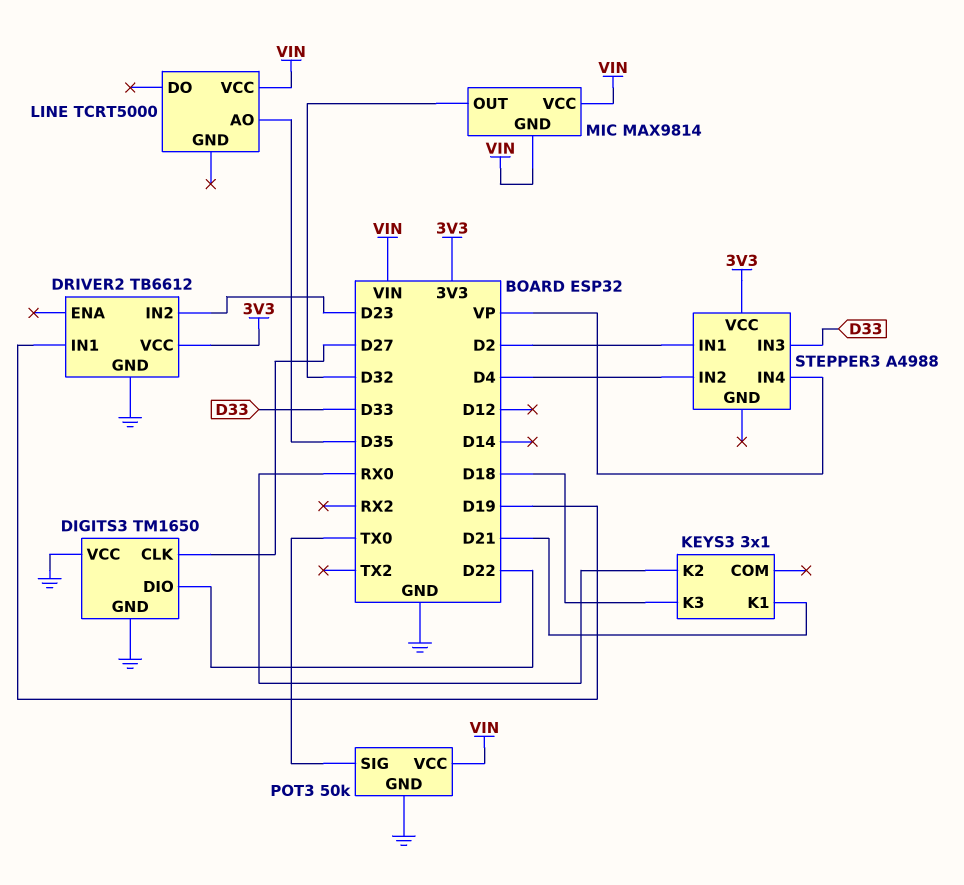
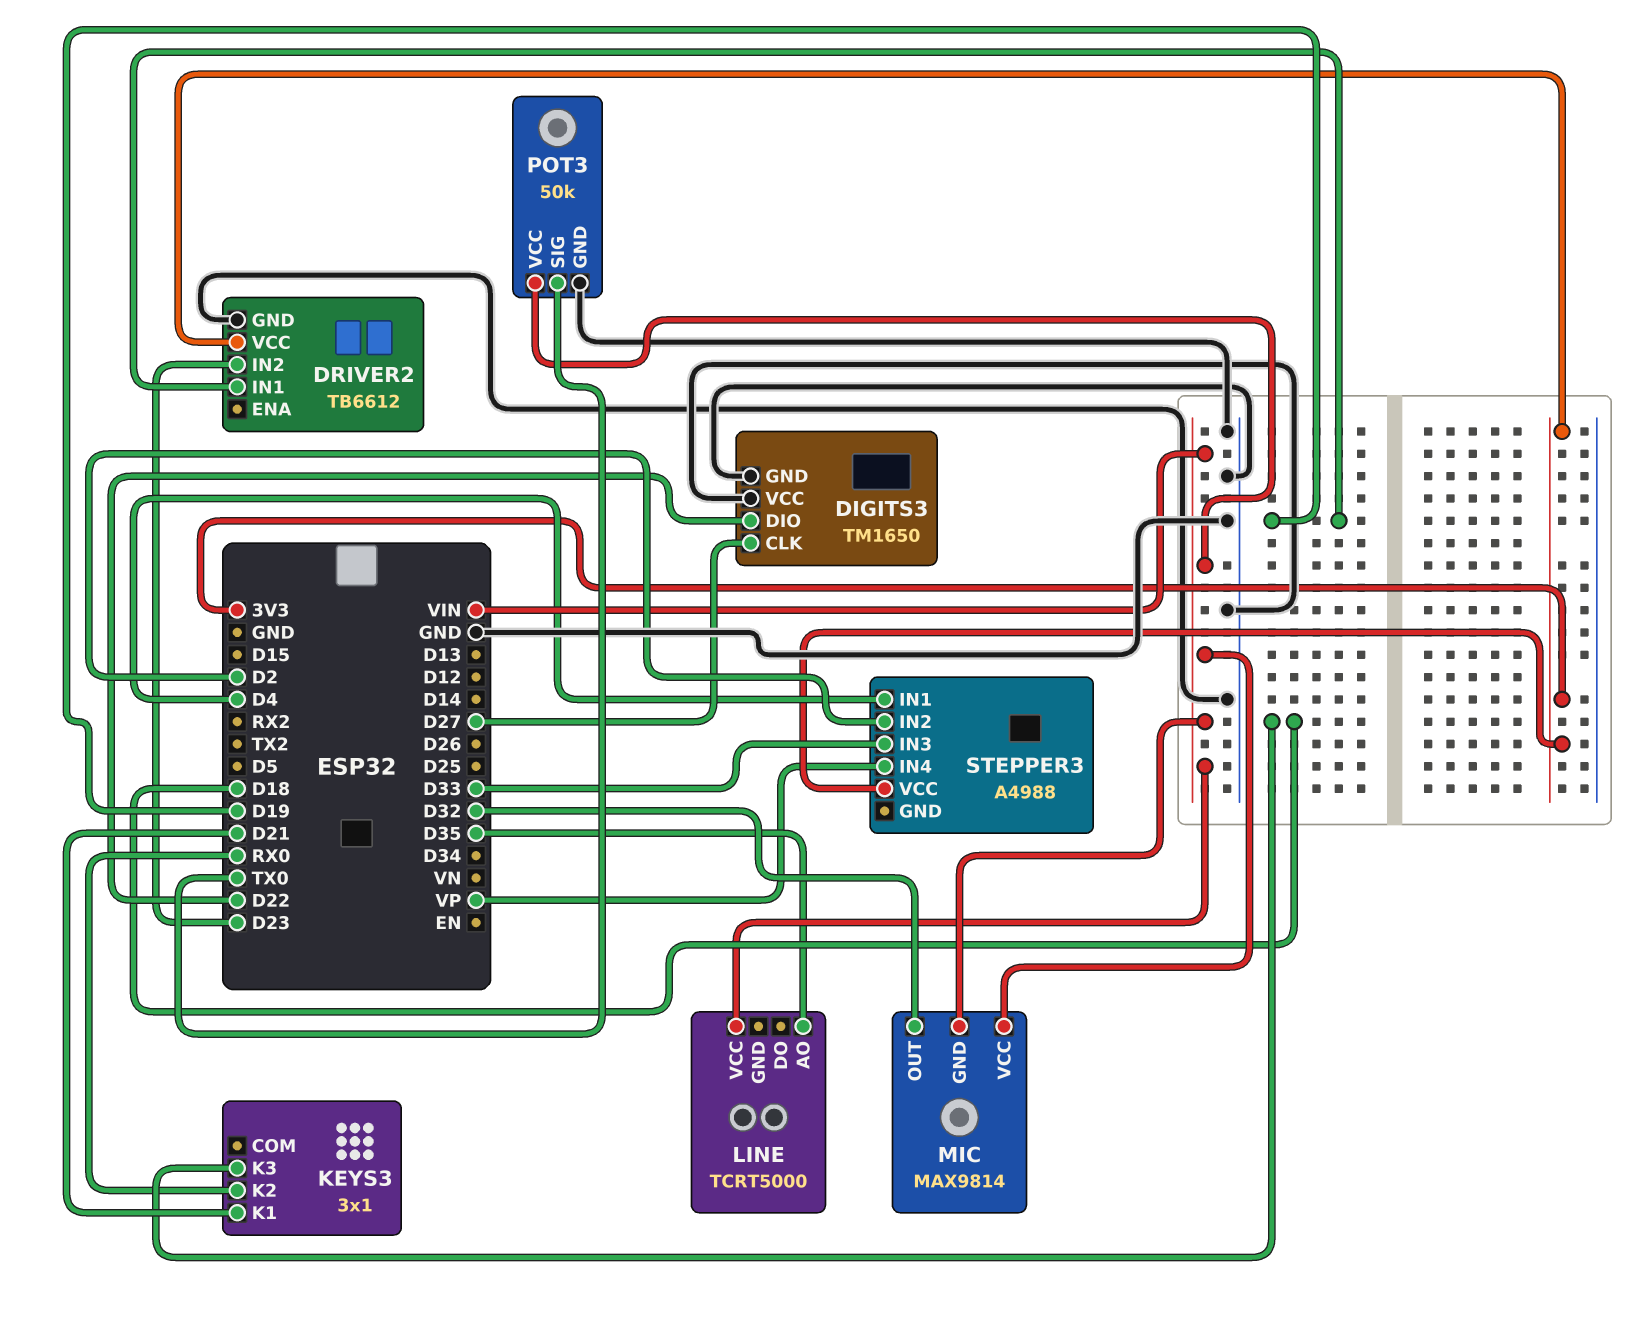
STEPPER3 pin IN1: D2 -> D4
STEPPER3 pin IN2: D4 -> D2

